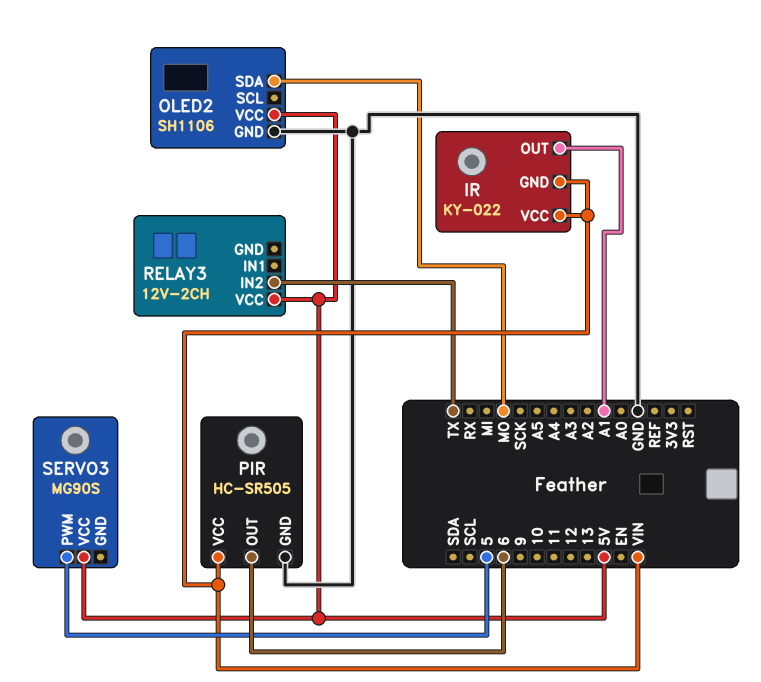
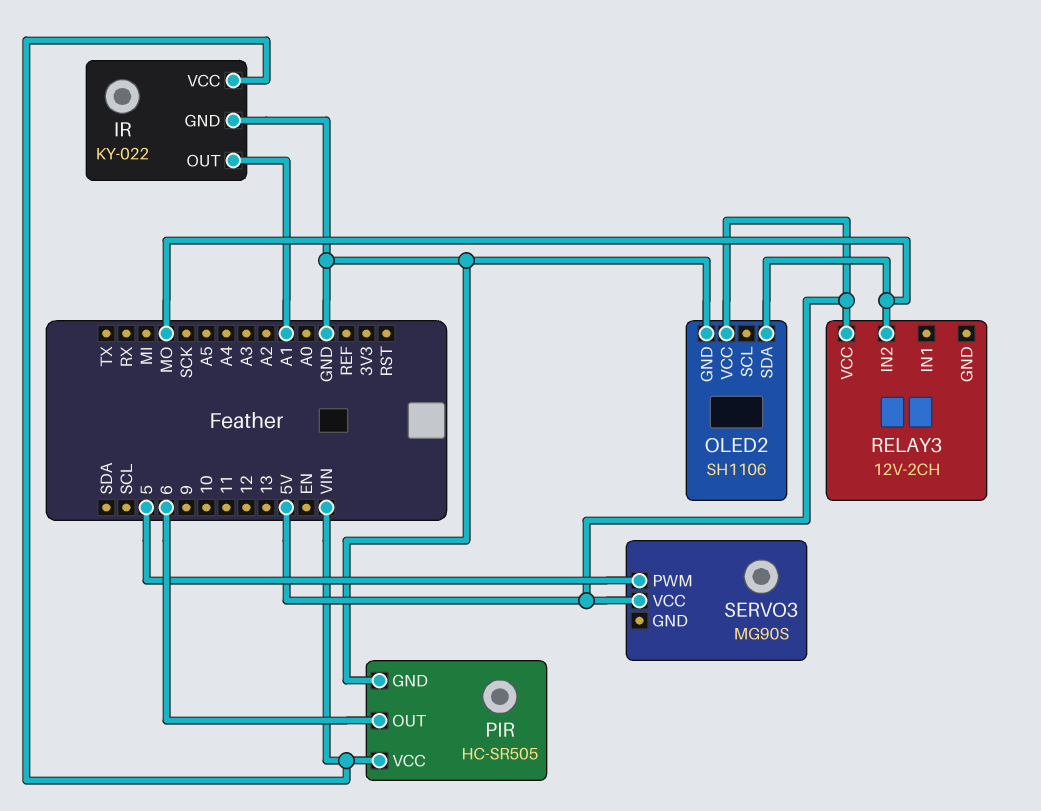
IR pin GND: VIN -> GND
RELAY3 pin IN2: TX -> MO

